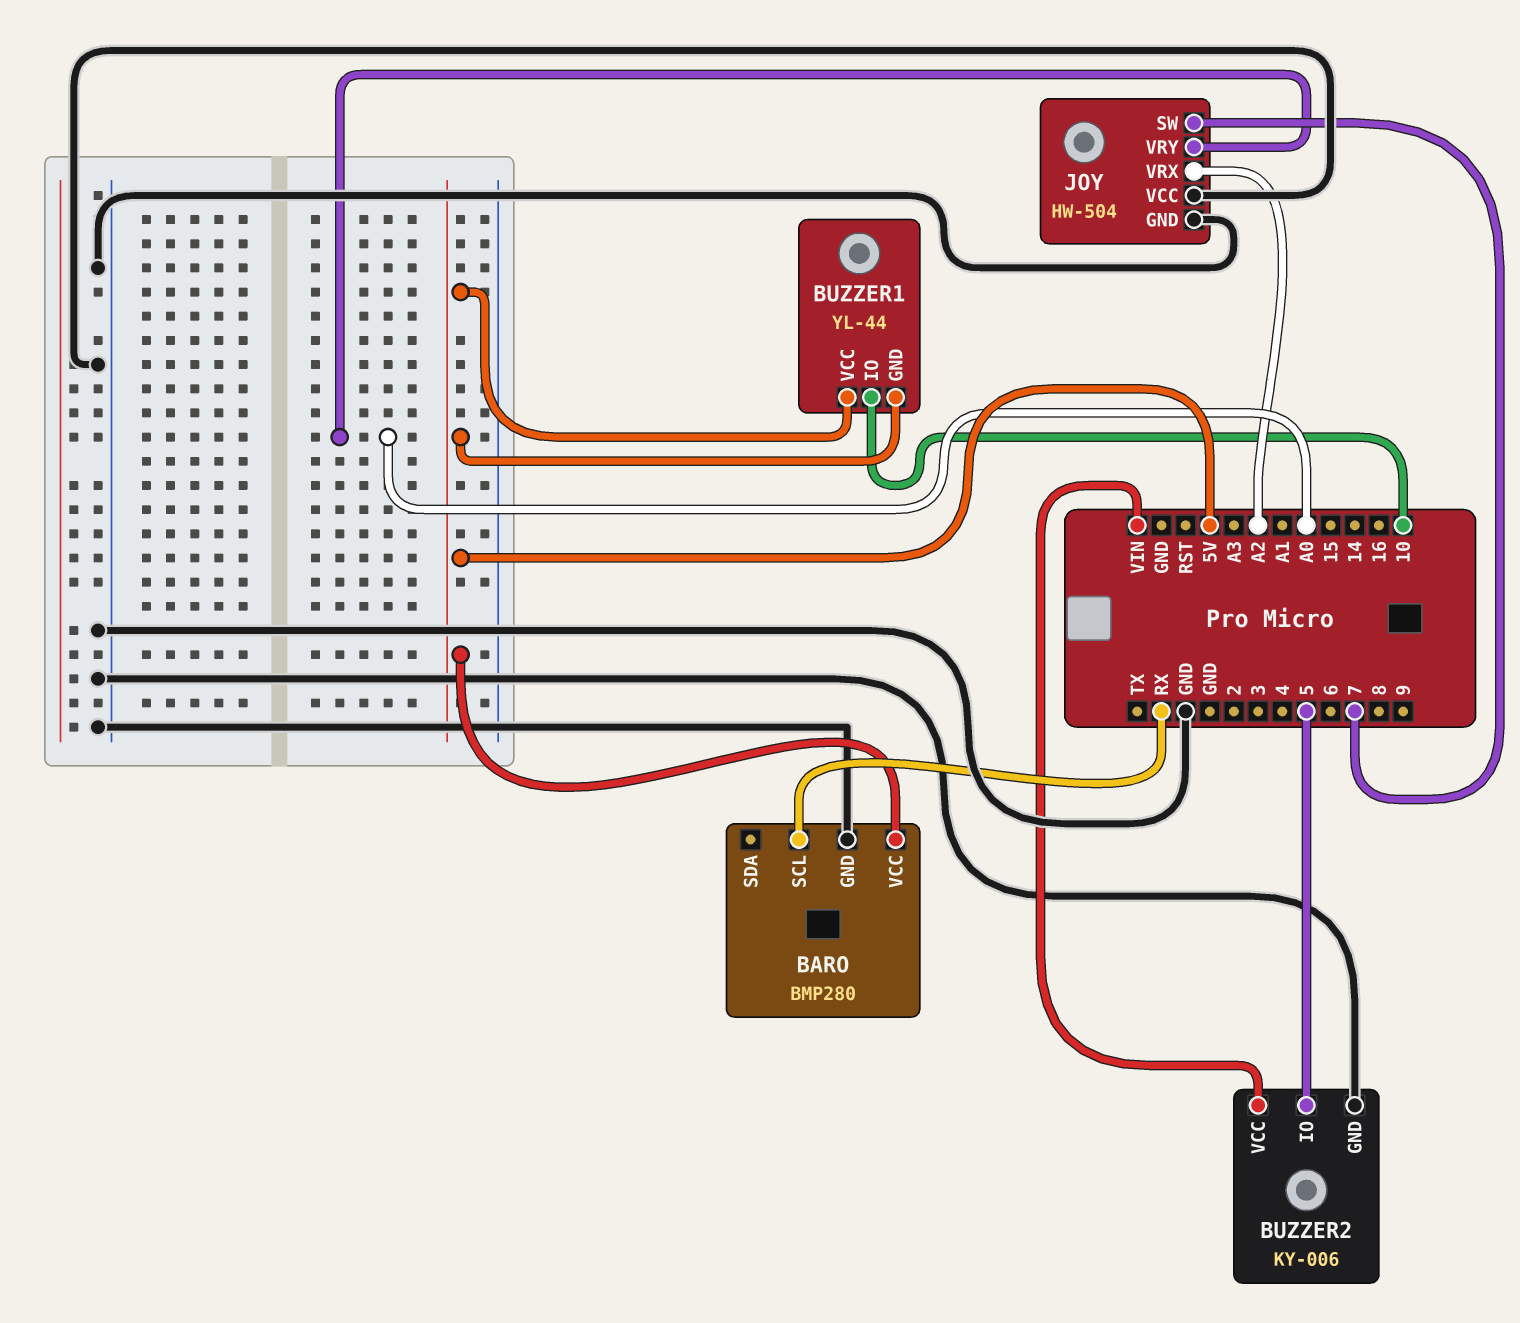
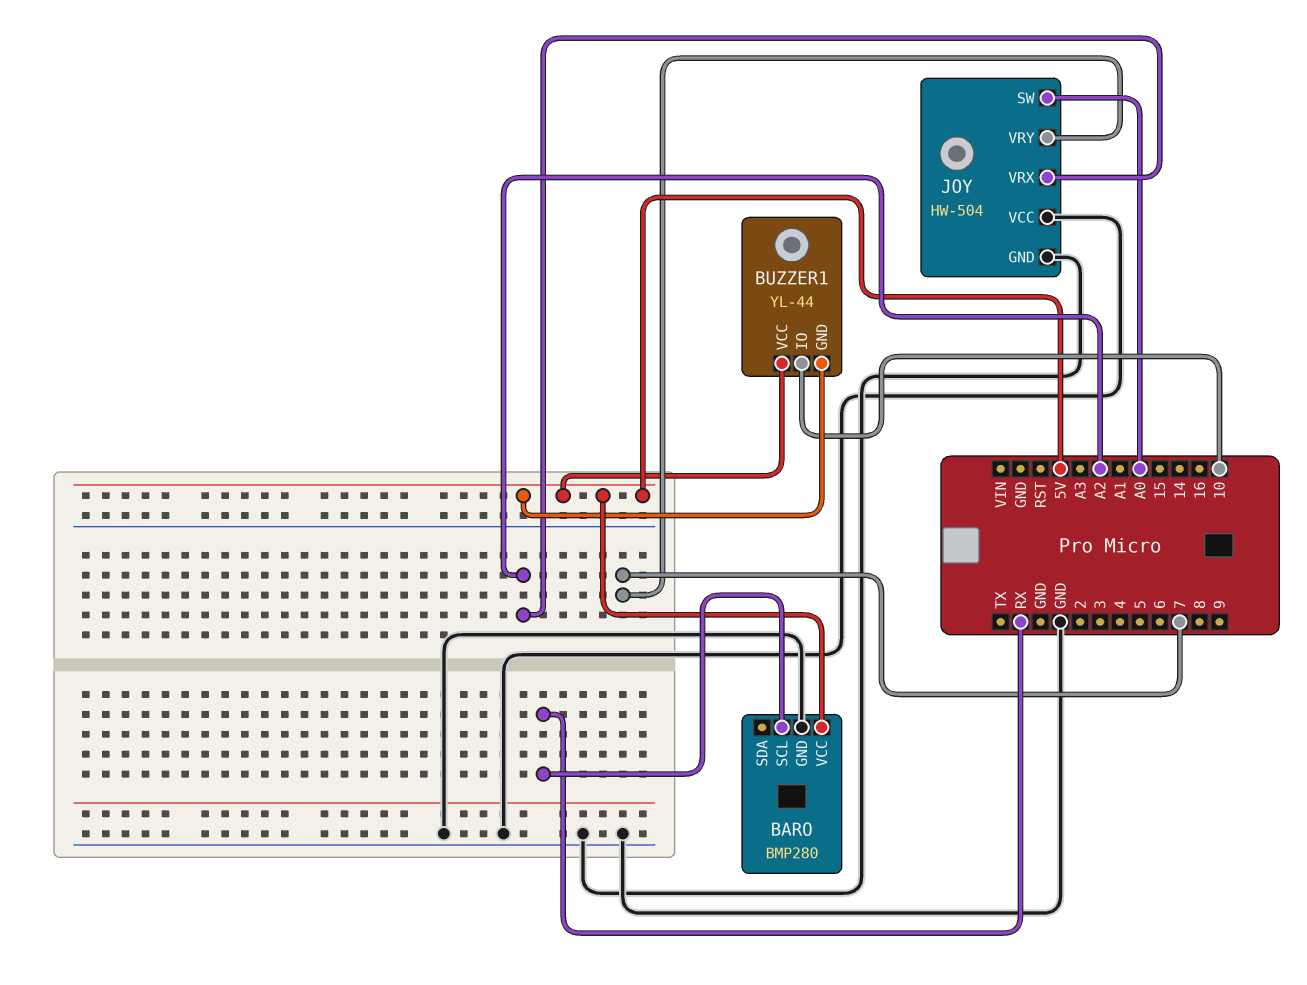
BUZZER2: KY-006 -> none
BUZZER2 pin GND: GND -> none
BUZZER2 pin IO: 5 -> none
BUZZER2 pin VCC: VIN -> none
JOY pin SW: 7 -> A0
JOY pin VRY: A0 -> 7

